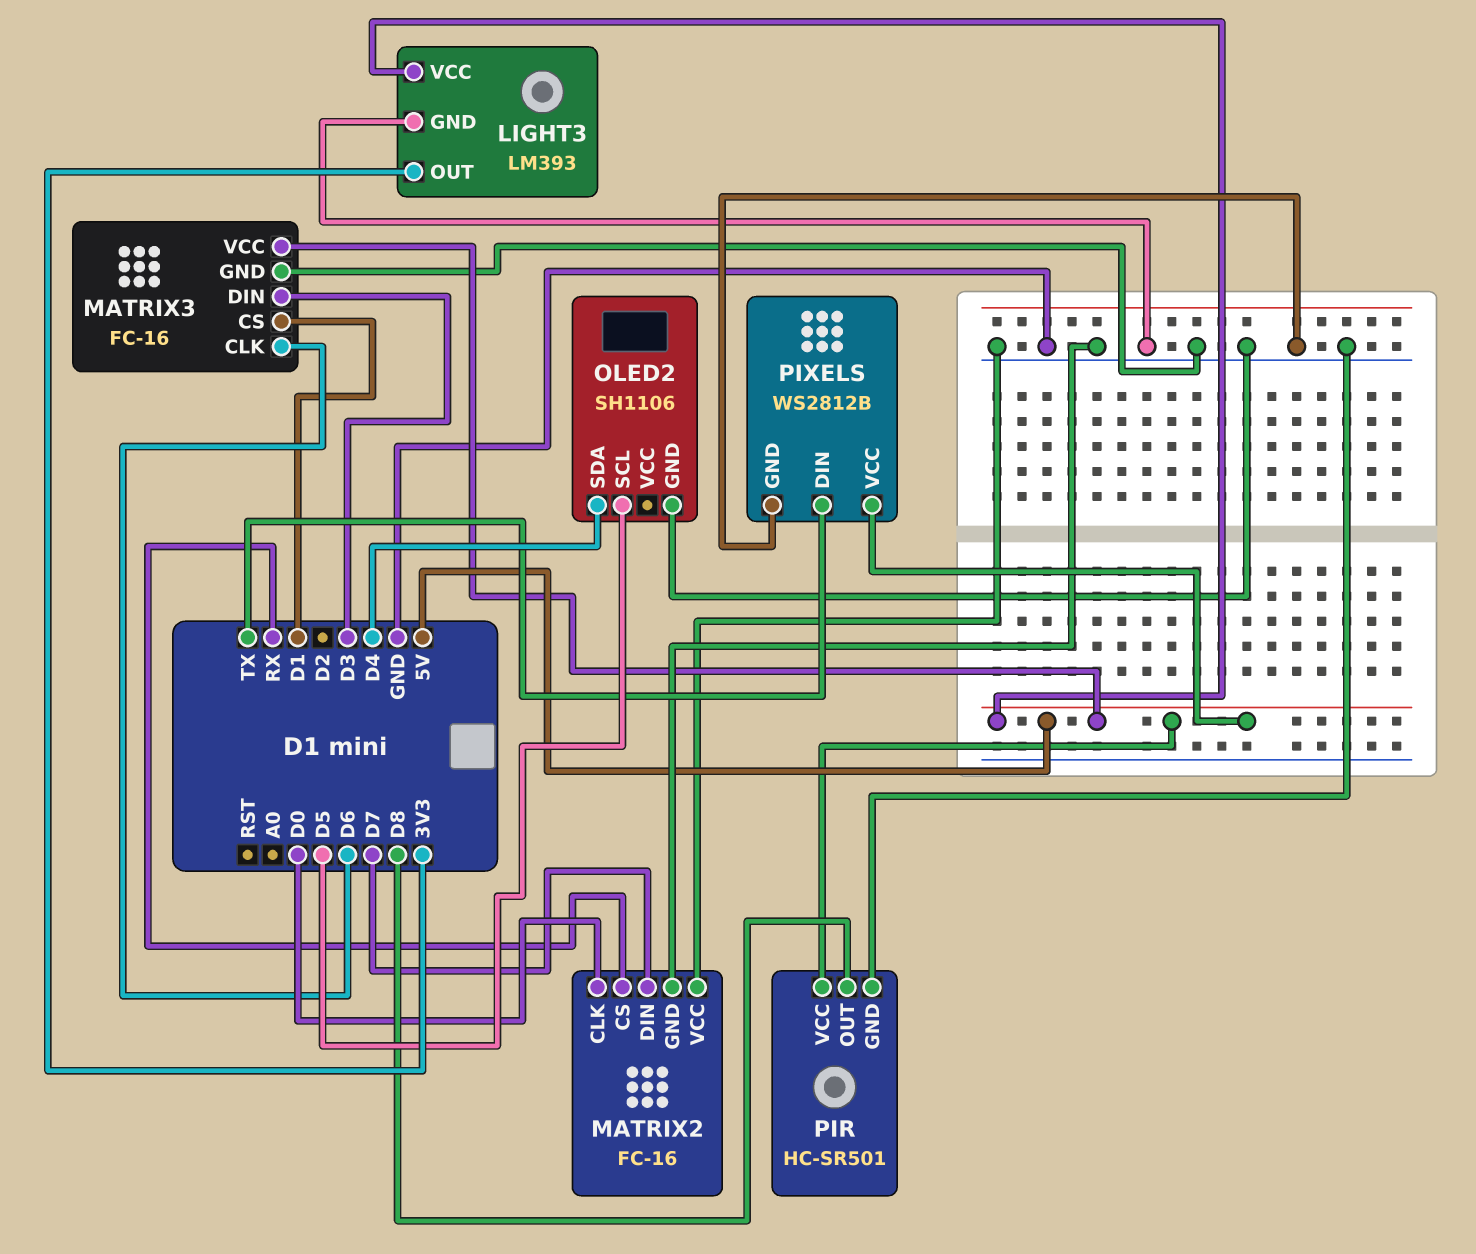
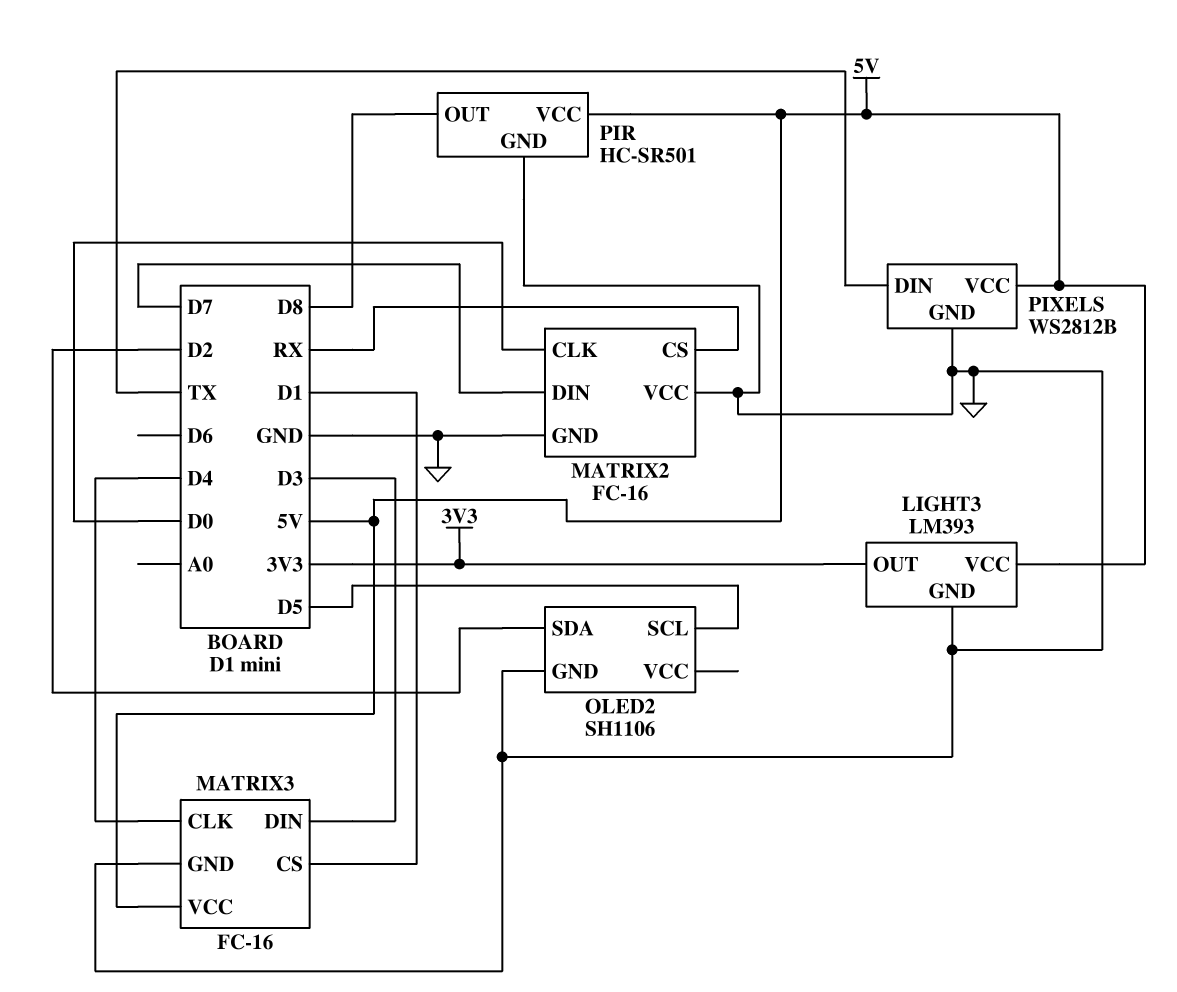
MATRIX3 pin CLK: D6 -> D4
OLED2 pin SDA: D4 -> D2

